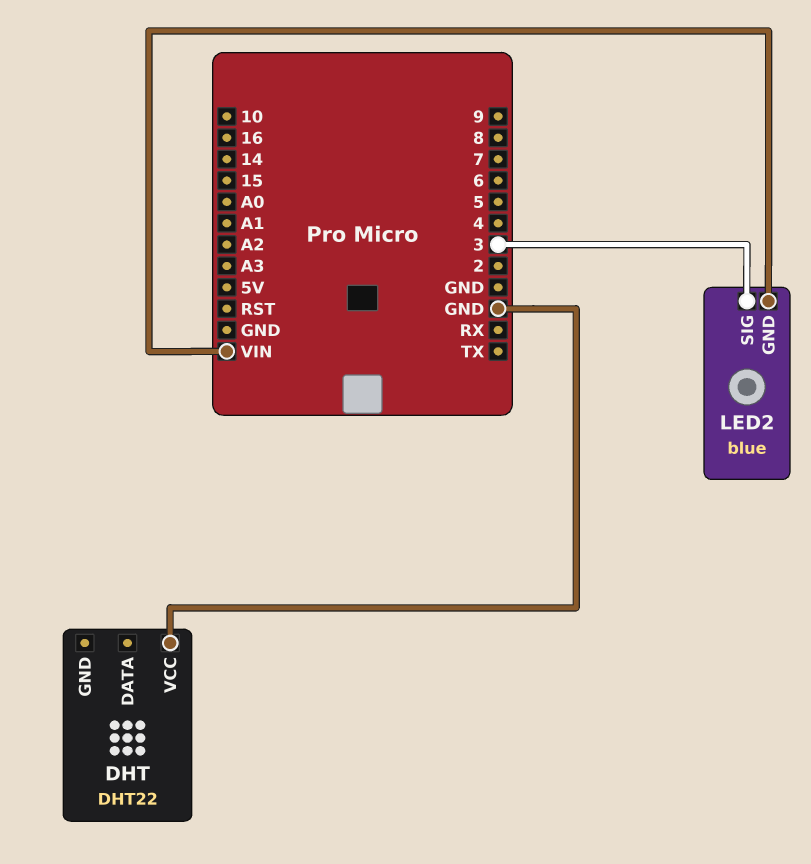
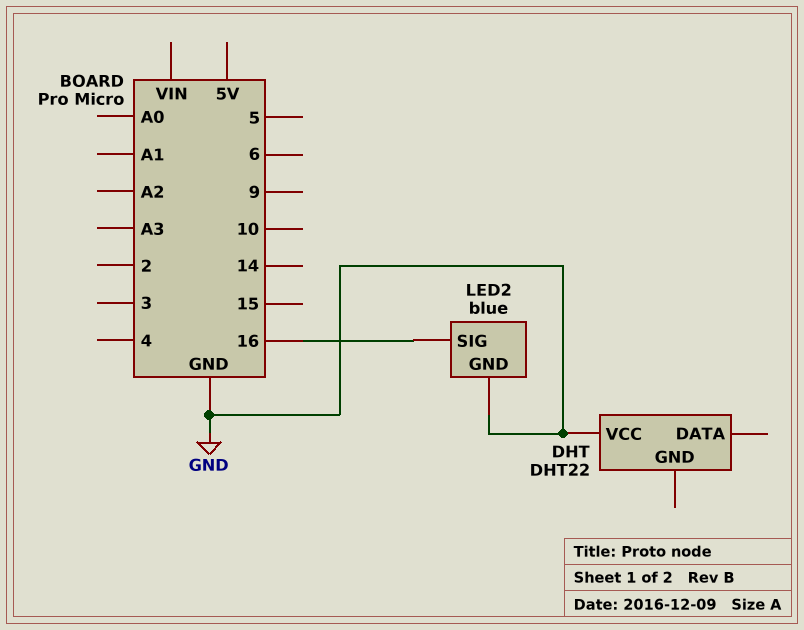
LED2 pin GND: VIN -> GND
LED2 pin SIG: 3 -> 16

